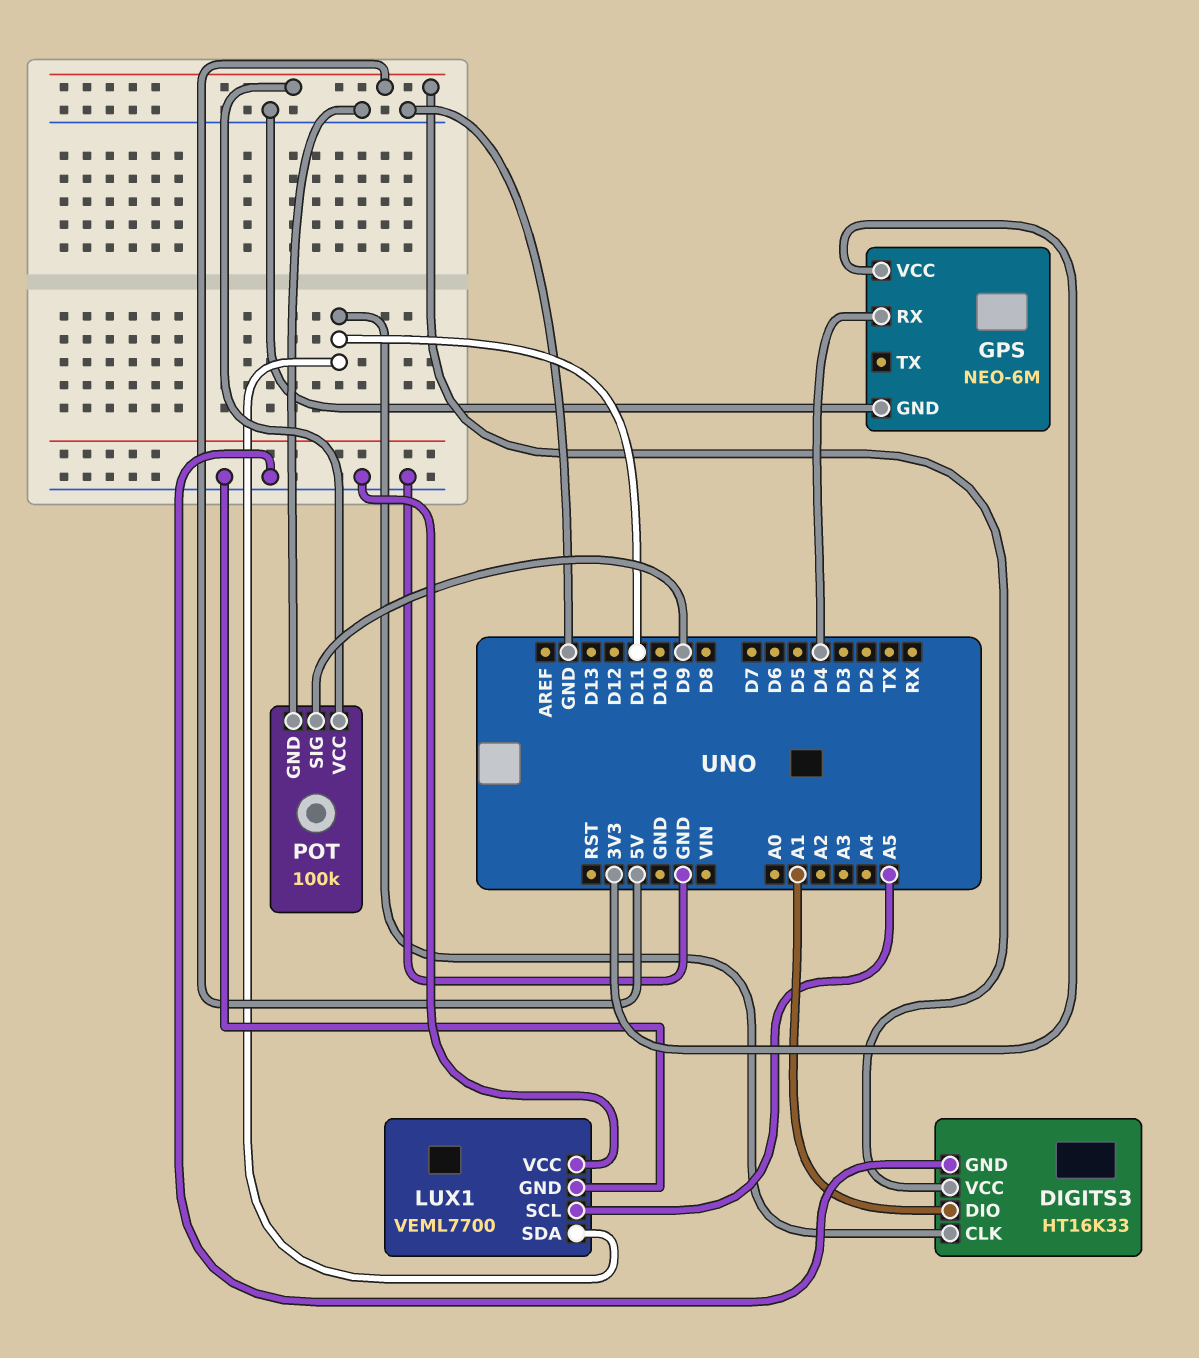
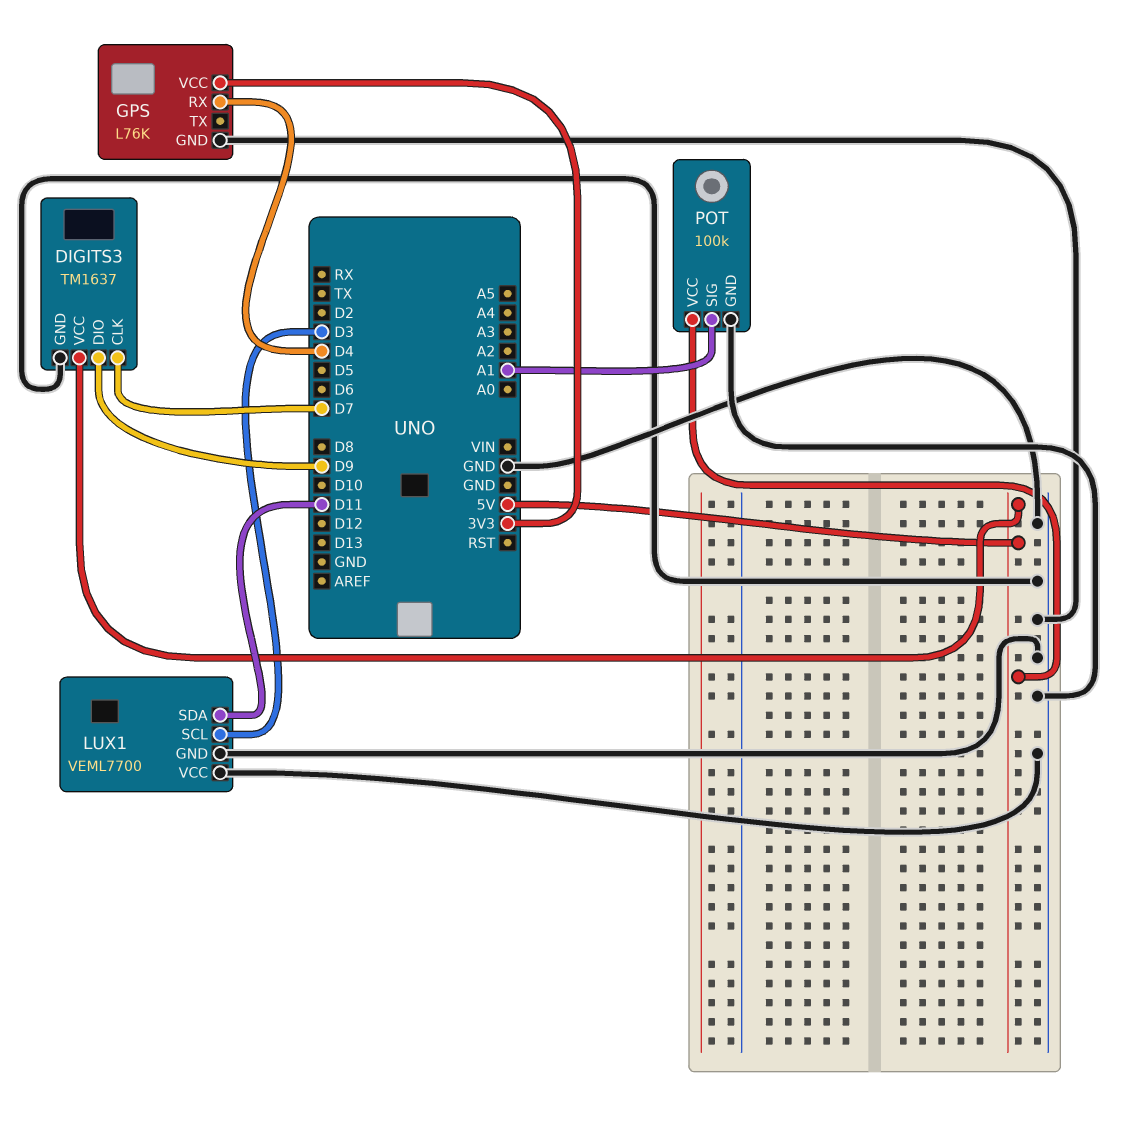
DIGITS3: HT16K33 -> TM1637
DIGITS3 pin CLK: D11 -> D7
DIGITS3 pin DIO: A1 -> D9
GPS: NEO-6M -> L76K
LUX1 pin SCL: A5 -> D3
POT pin SIG: D9 -> A1

